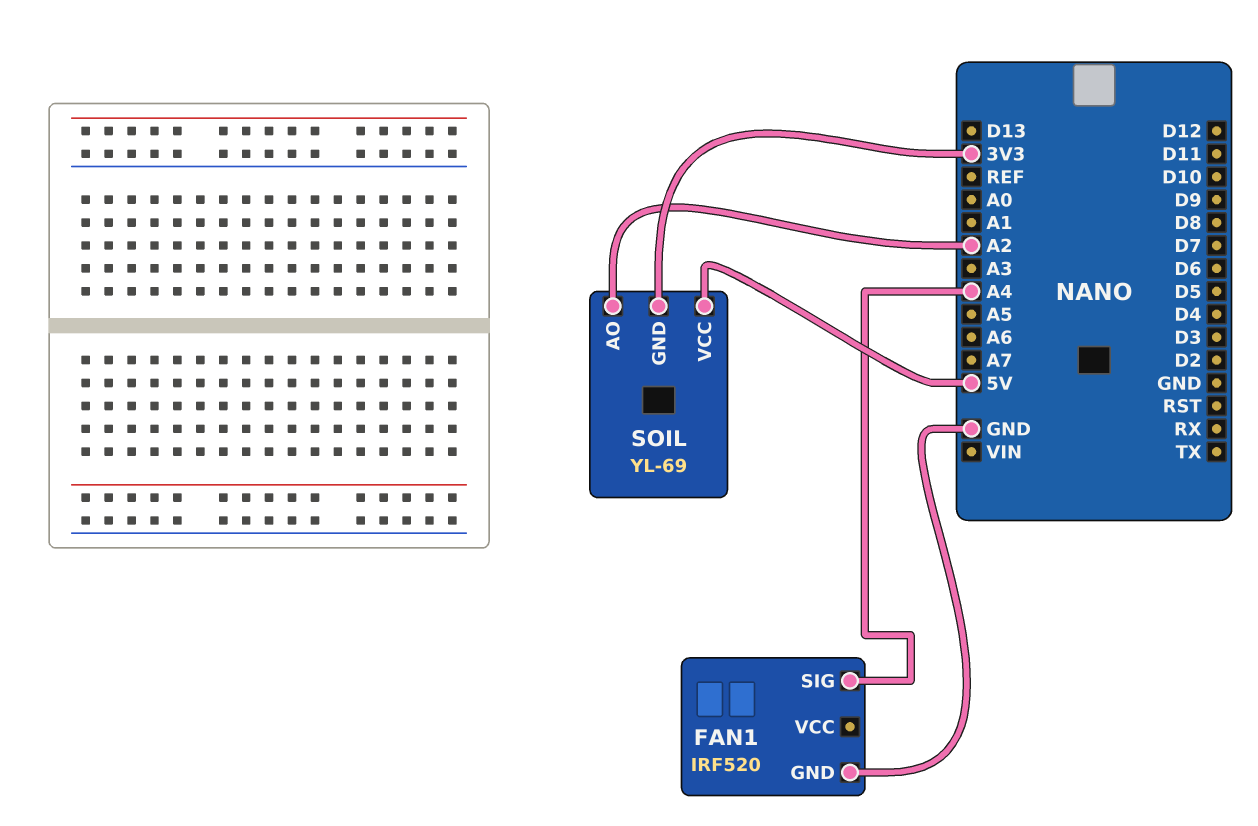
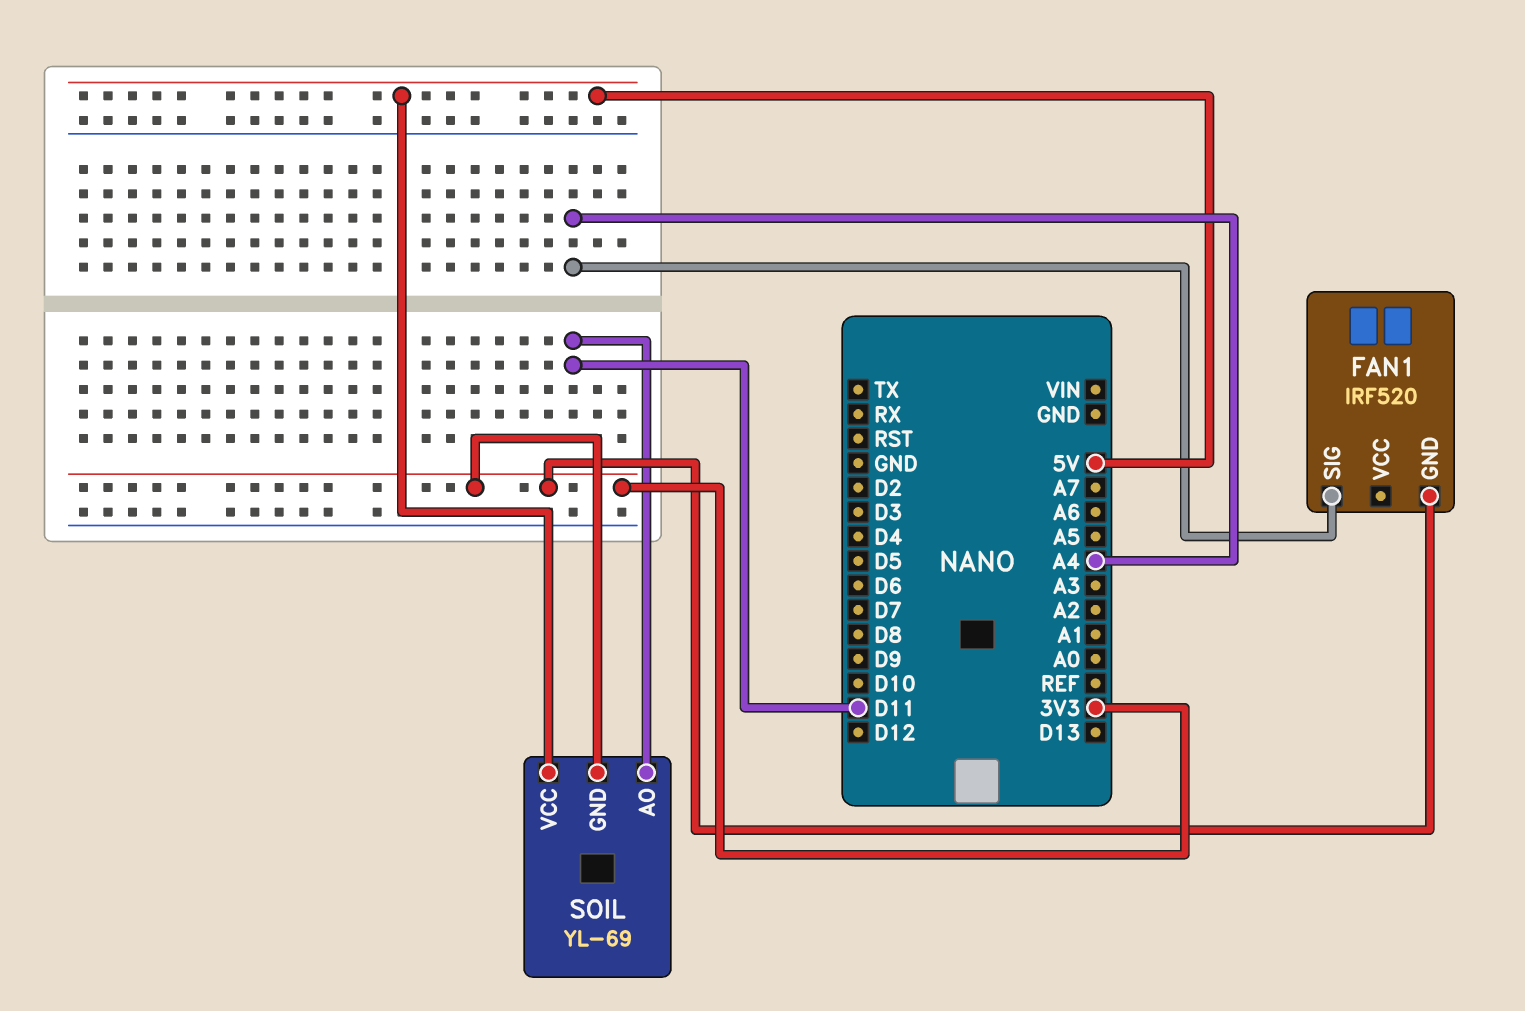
FAN1 pin GND: GND -> 3V3
SOIL pin AO: A2 -> D11

